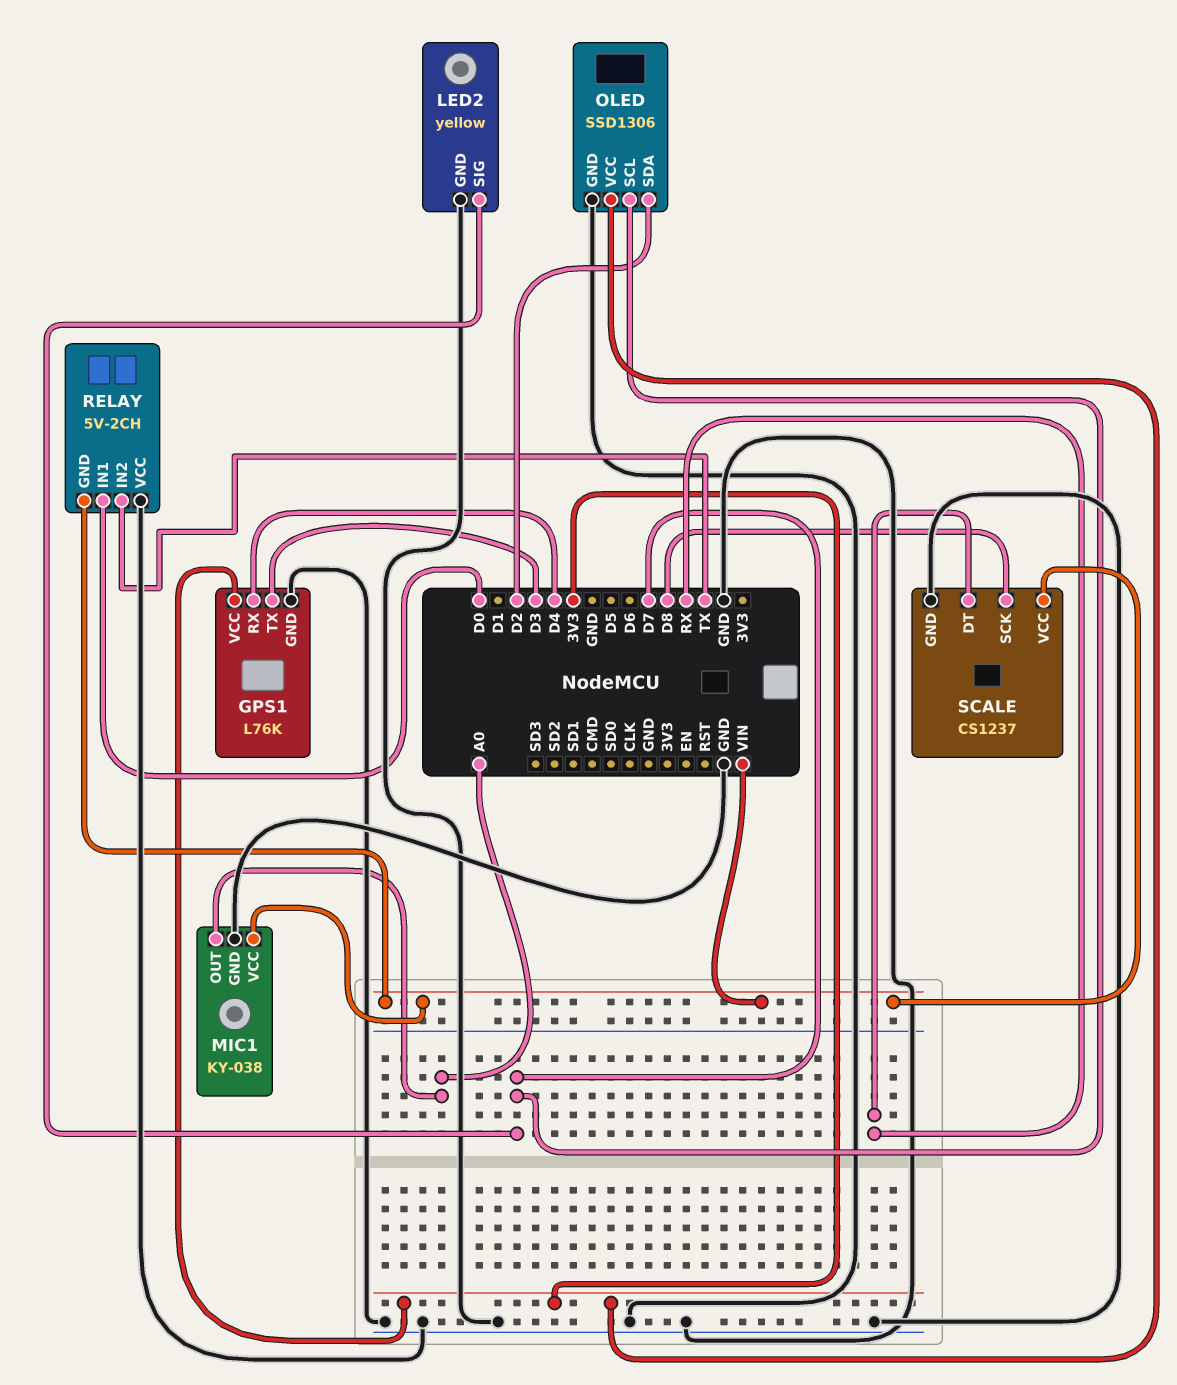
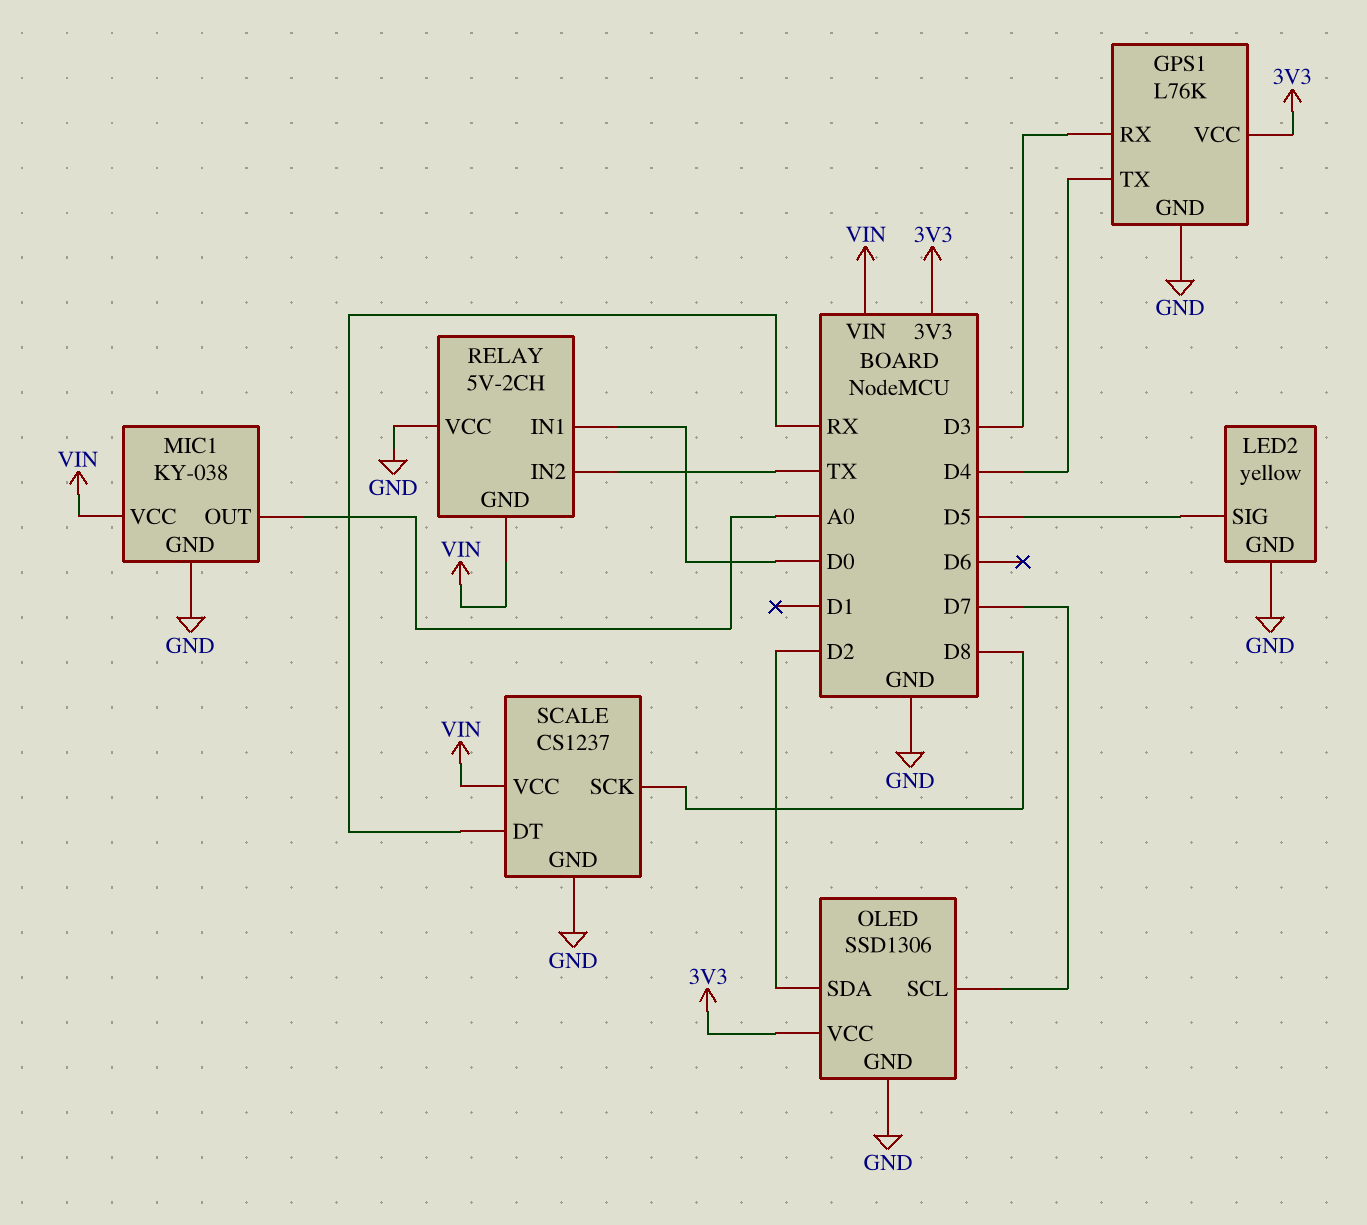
GPS1 pin RX: D4 -> D3
GPS1 pin TX: D3 -> D4
LED2 pin SIG: D7 -> D5

